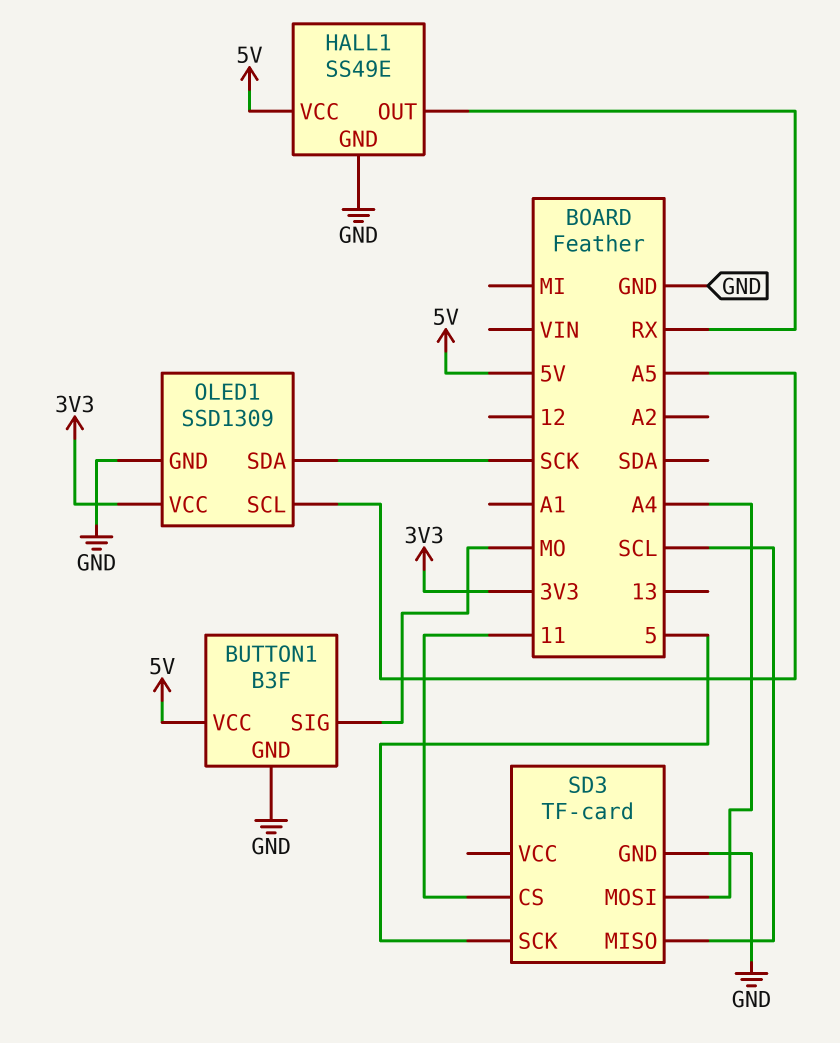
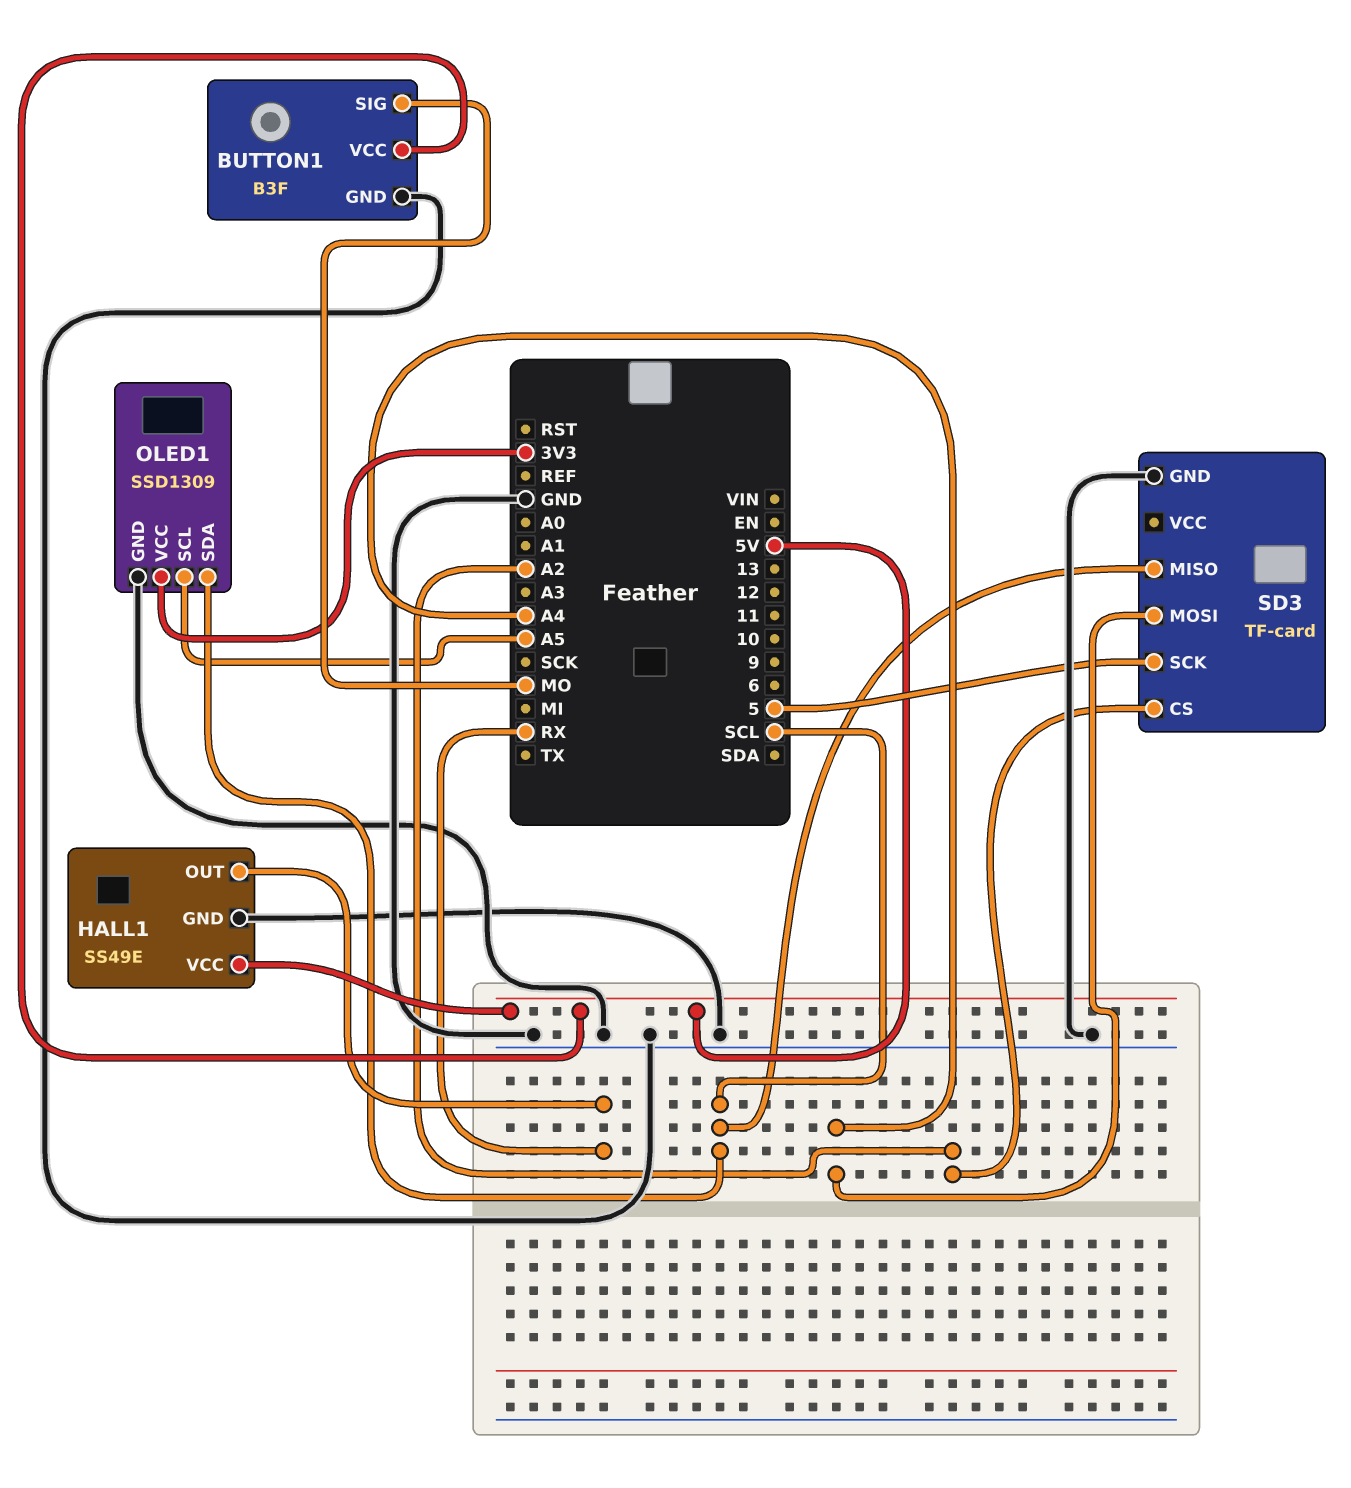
OLED1 pin SDA: SCK -> SCL
SD3 pin CS: 11 -> A2

